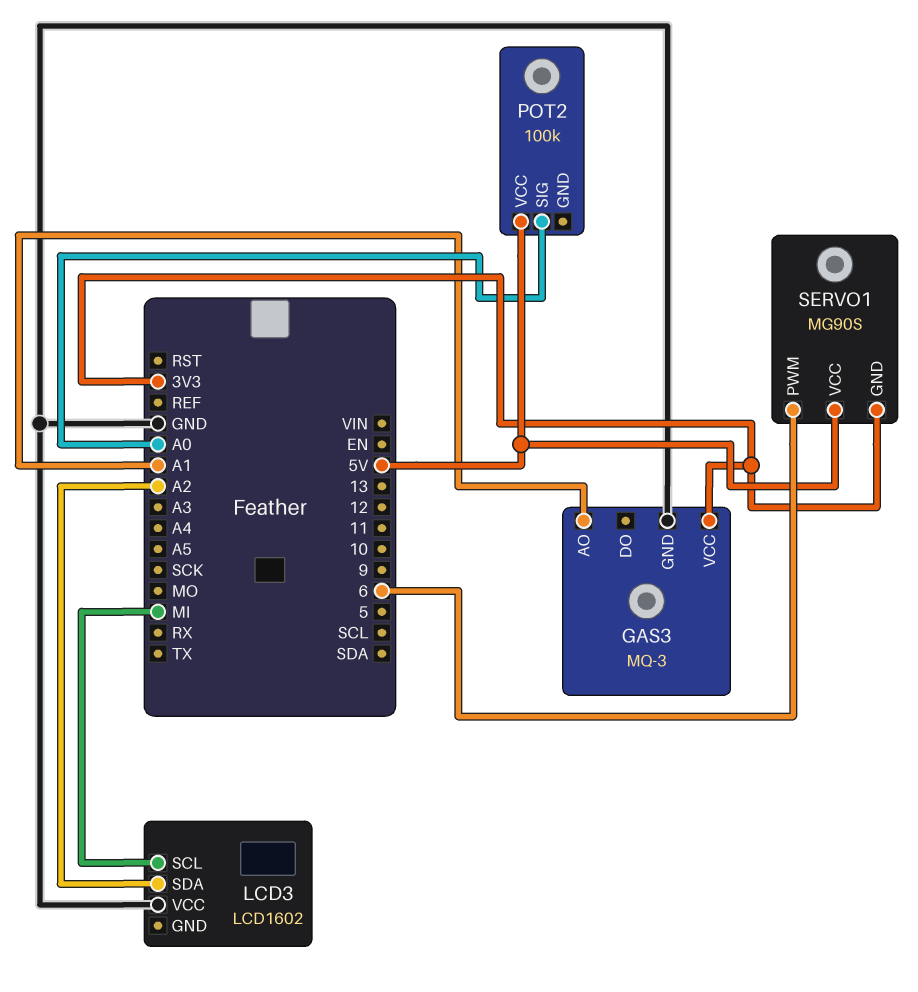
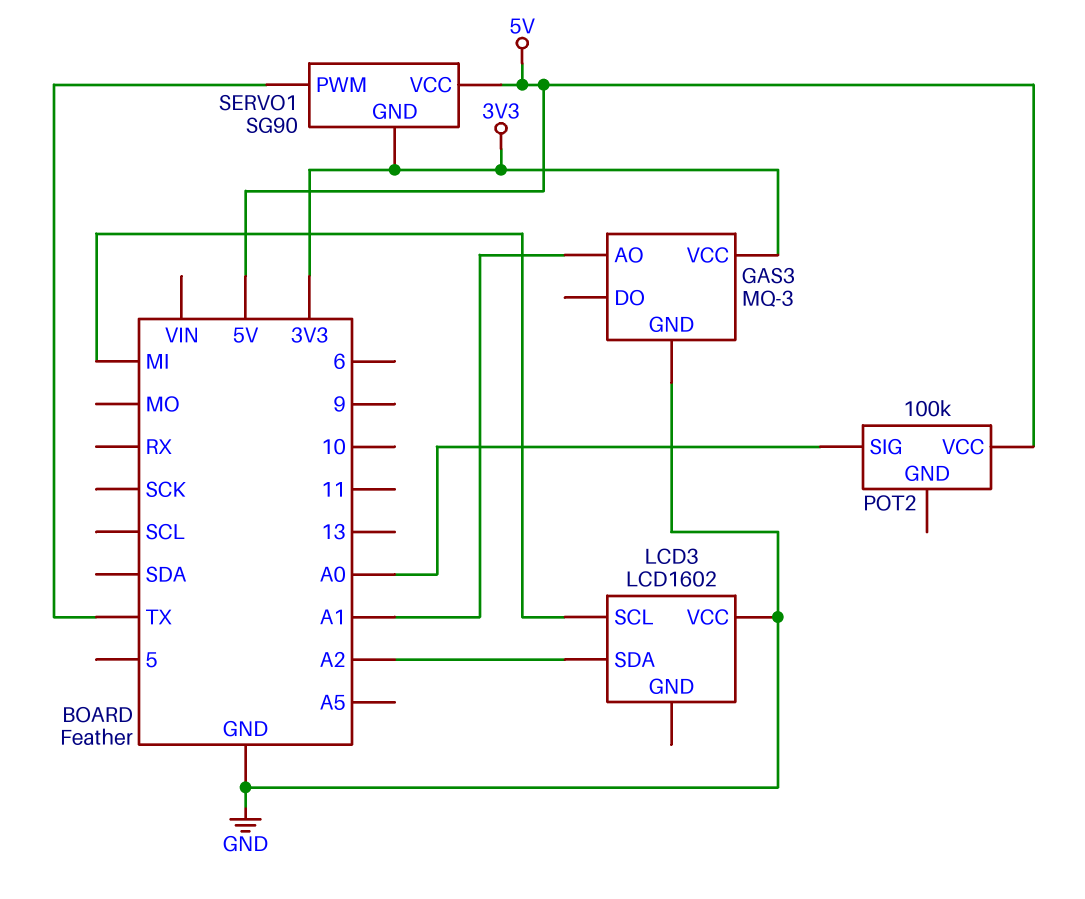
SERVO1: MG90S -> SG90
SERVO1 pin PWM: 6 -> TX

